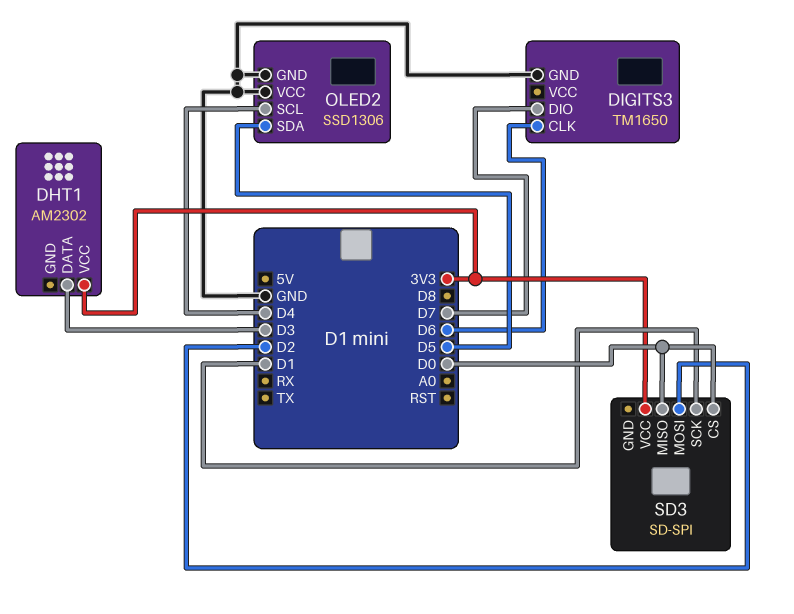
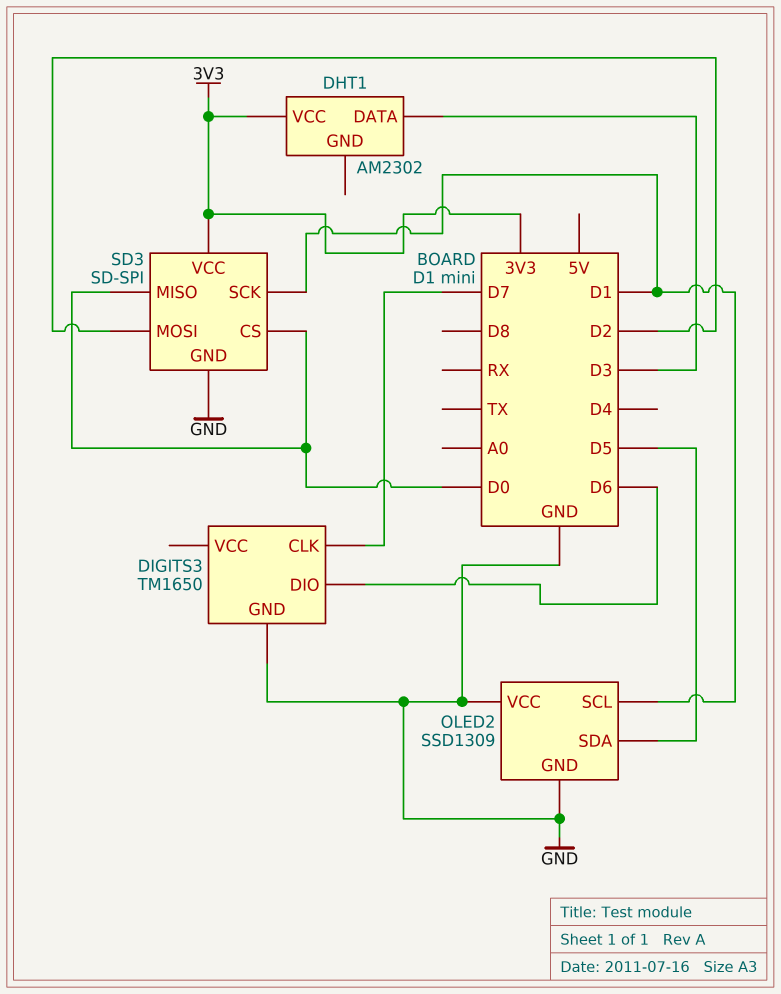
DIGITS3 pin CLK: D6 -> D7
DIGITS3 pin DIO: D7 -> D6
OLED2: SSD1306 -> SSD1309
OLED2 pin SCL: D4 -> D1
SD3 pin GND: none -> GND

